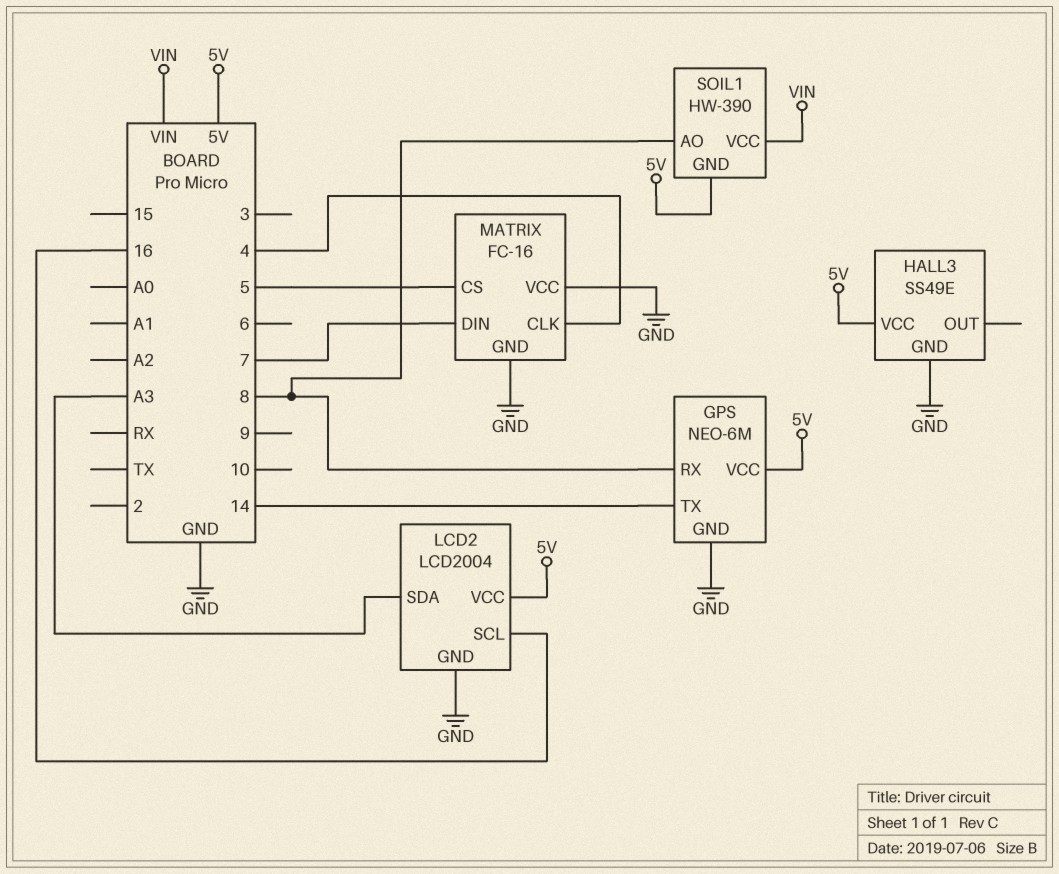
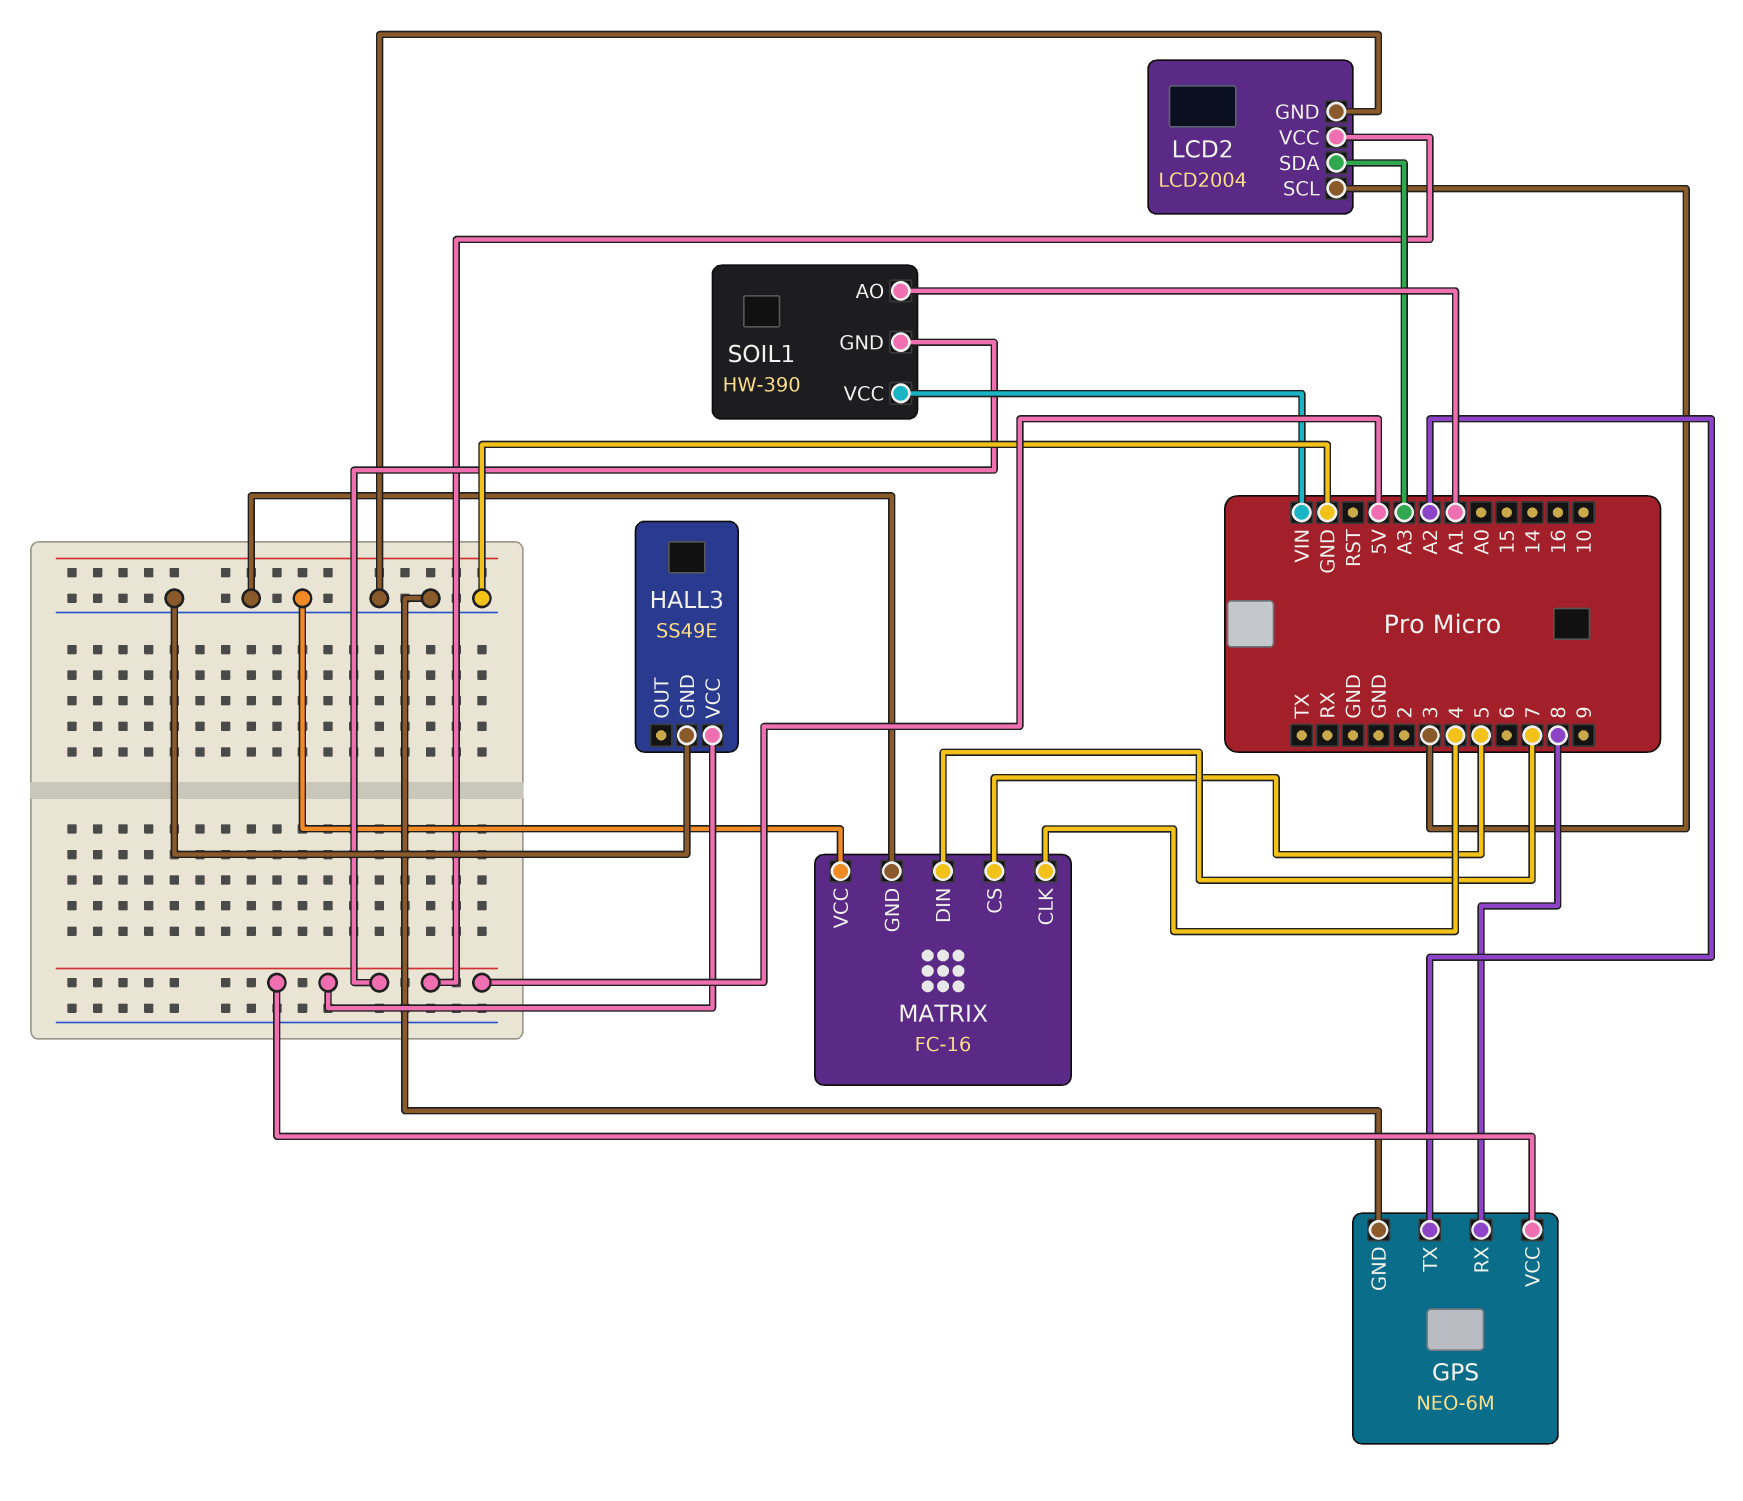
GPS pin TX: 14 -> A2
LCD2 pin SCL: 16 -> 3
SOIL1 pin AO: 8 -> A1

